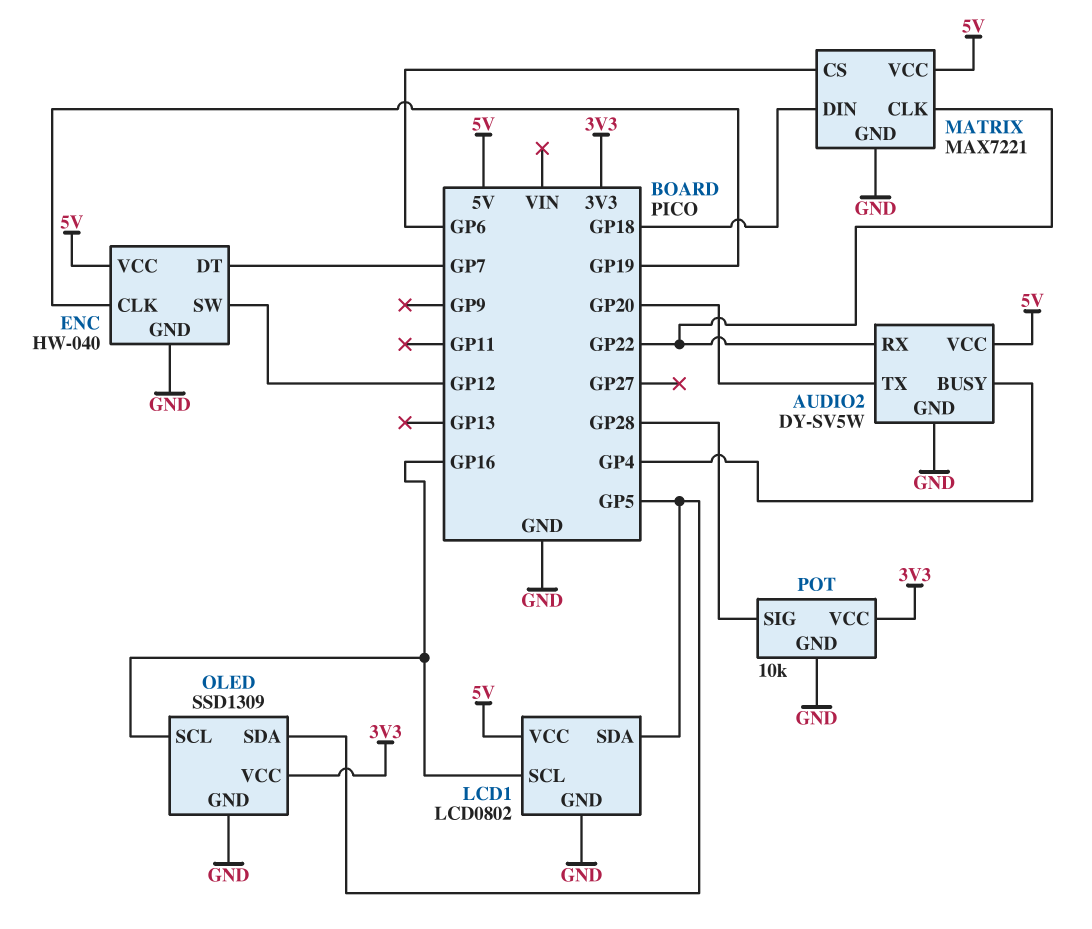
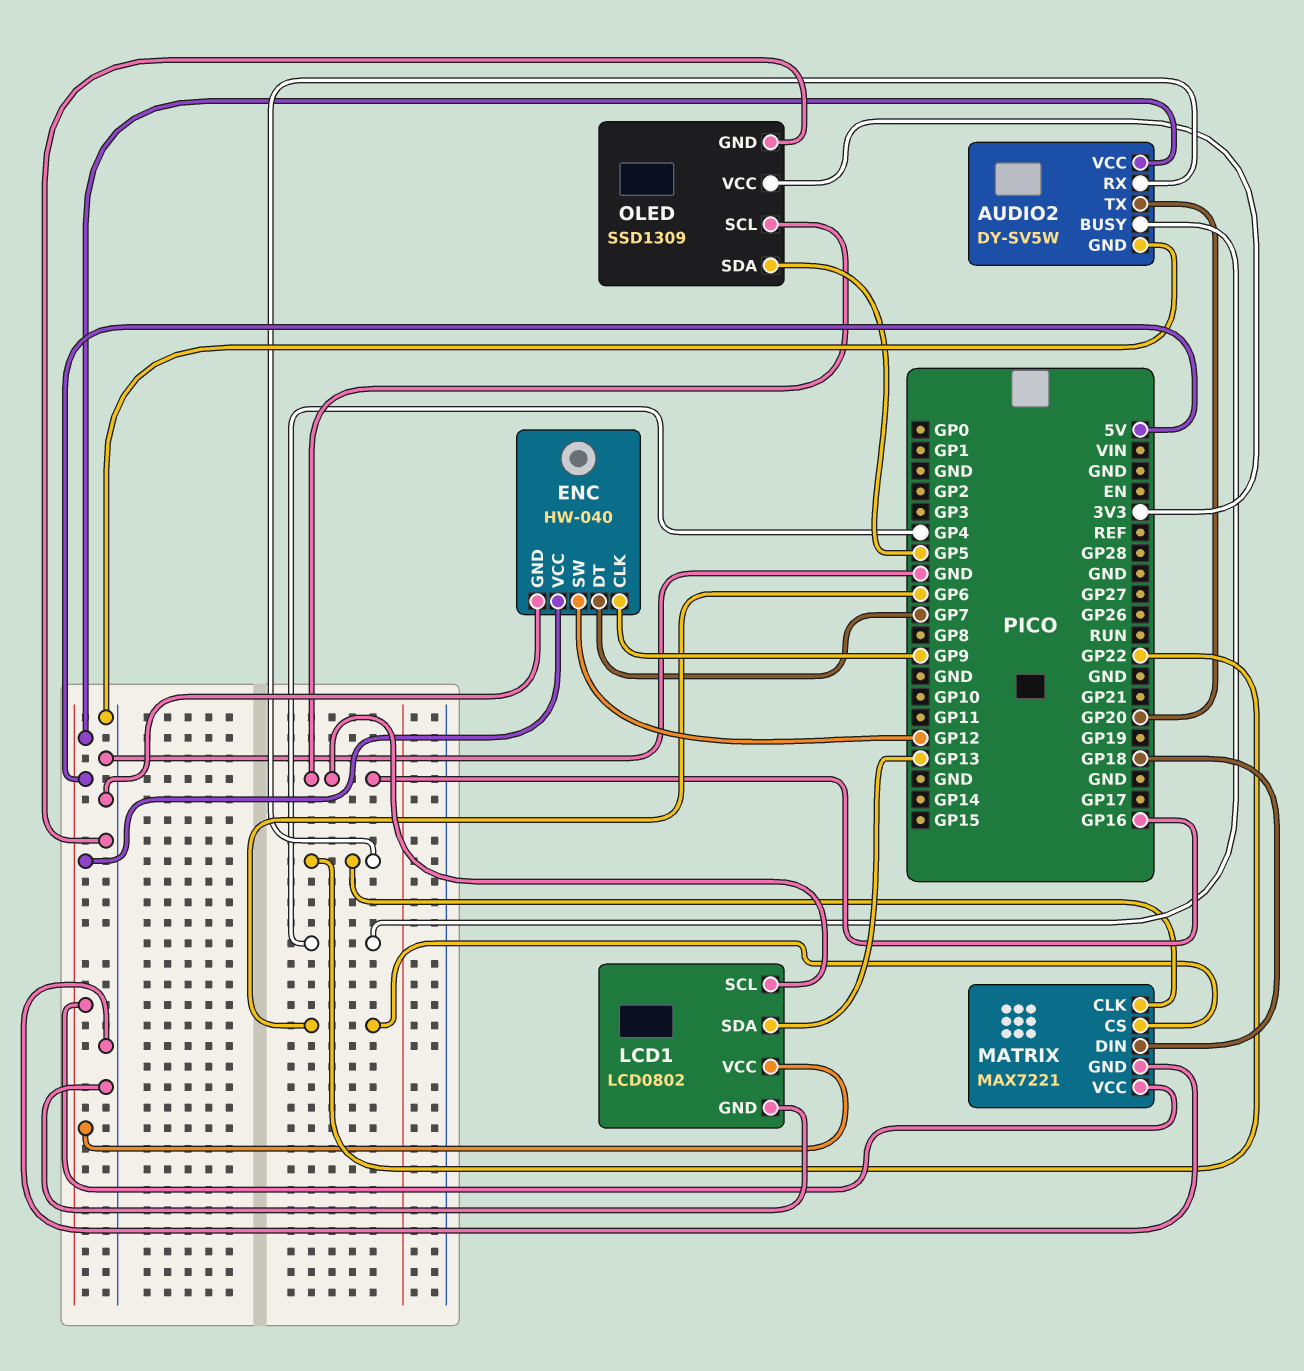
ENC pin CLK: GP19 -> GP9
LCD1 pin SDA: GP5 -> GP13
POT: 10k -> none
POT pin GND: GND -> none
POT pin SIG: GP28 -> none
POT pin VCC: 3V3 -> none

